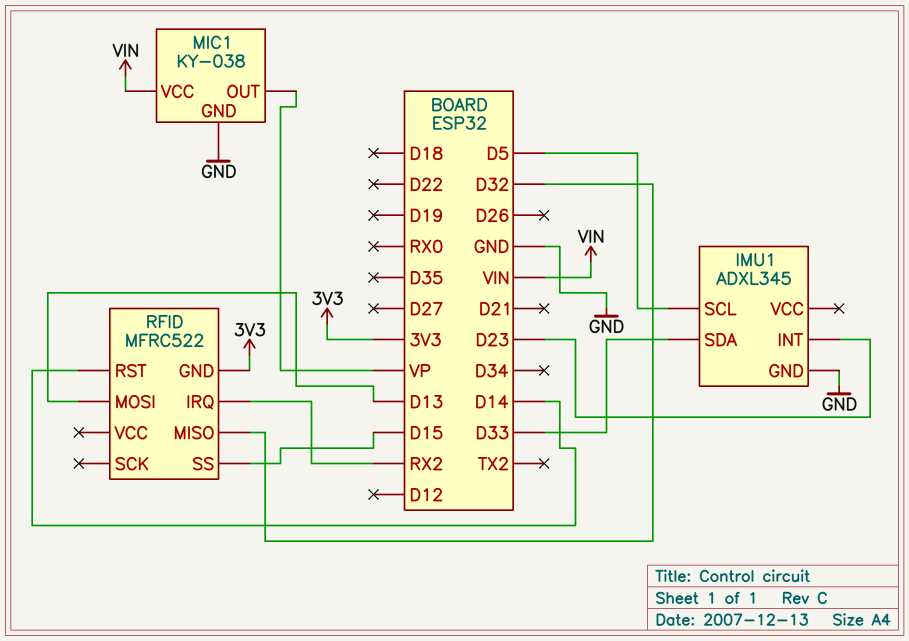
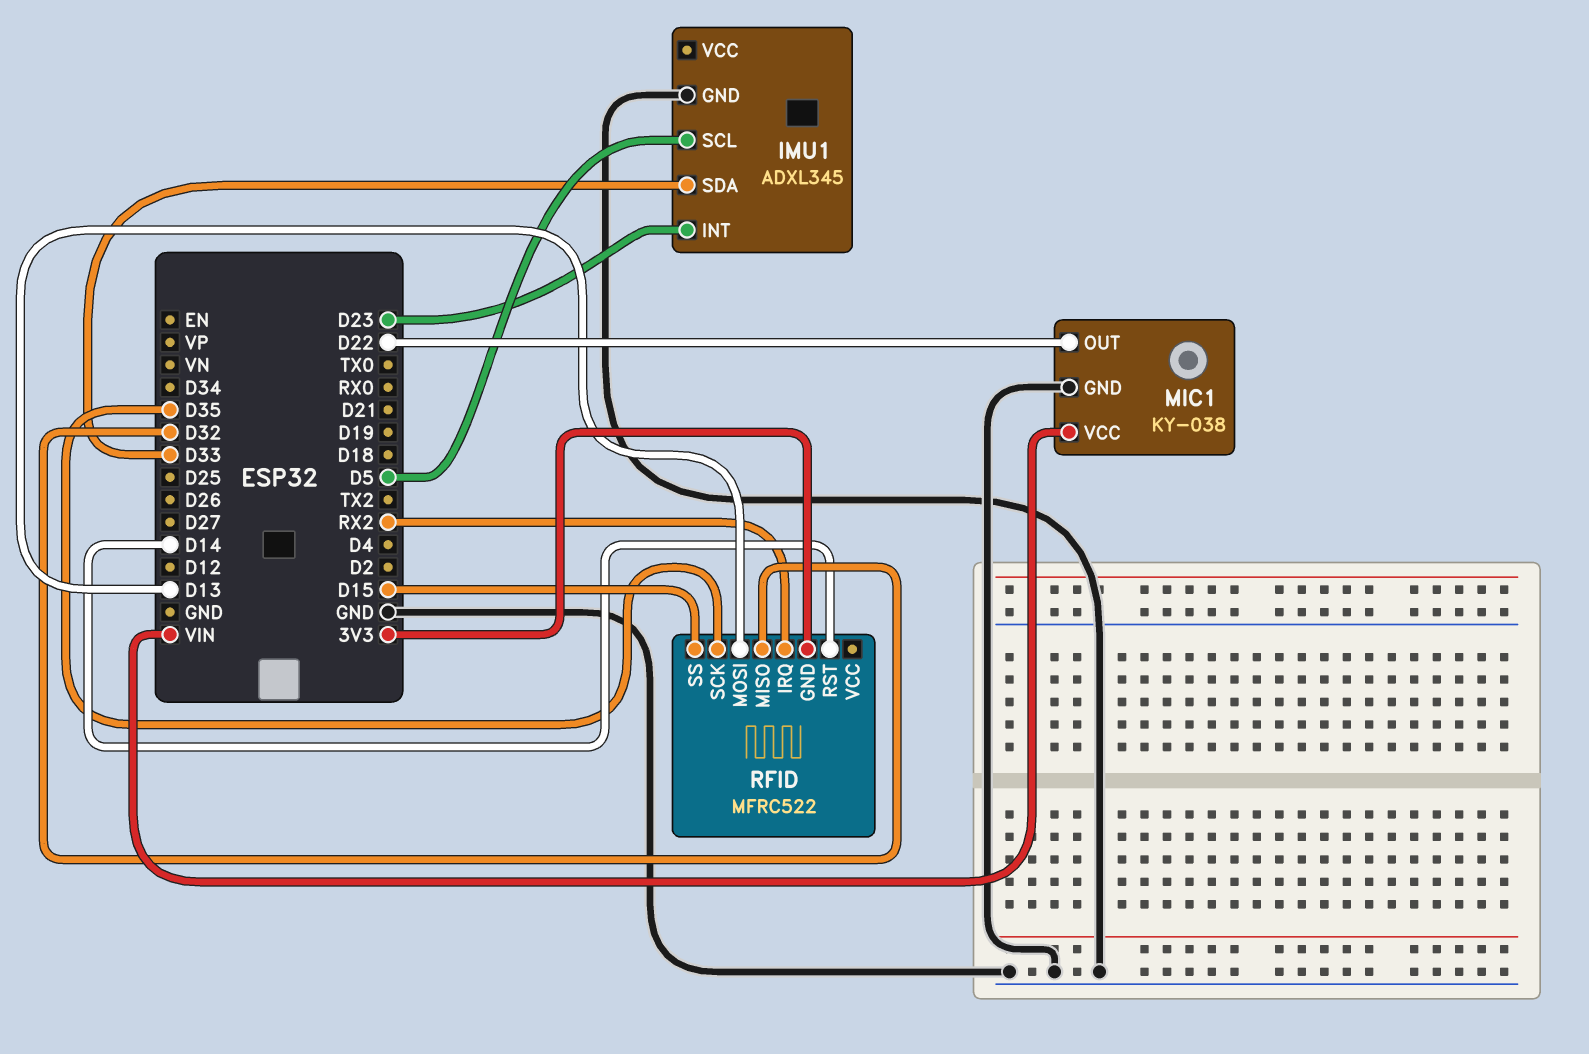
MIC1 pin OUT: VP -> D22
RFID pin SCK: none -> D35

